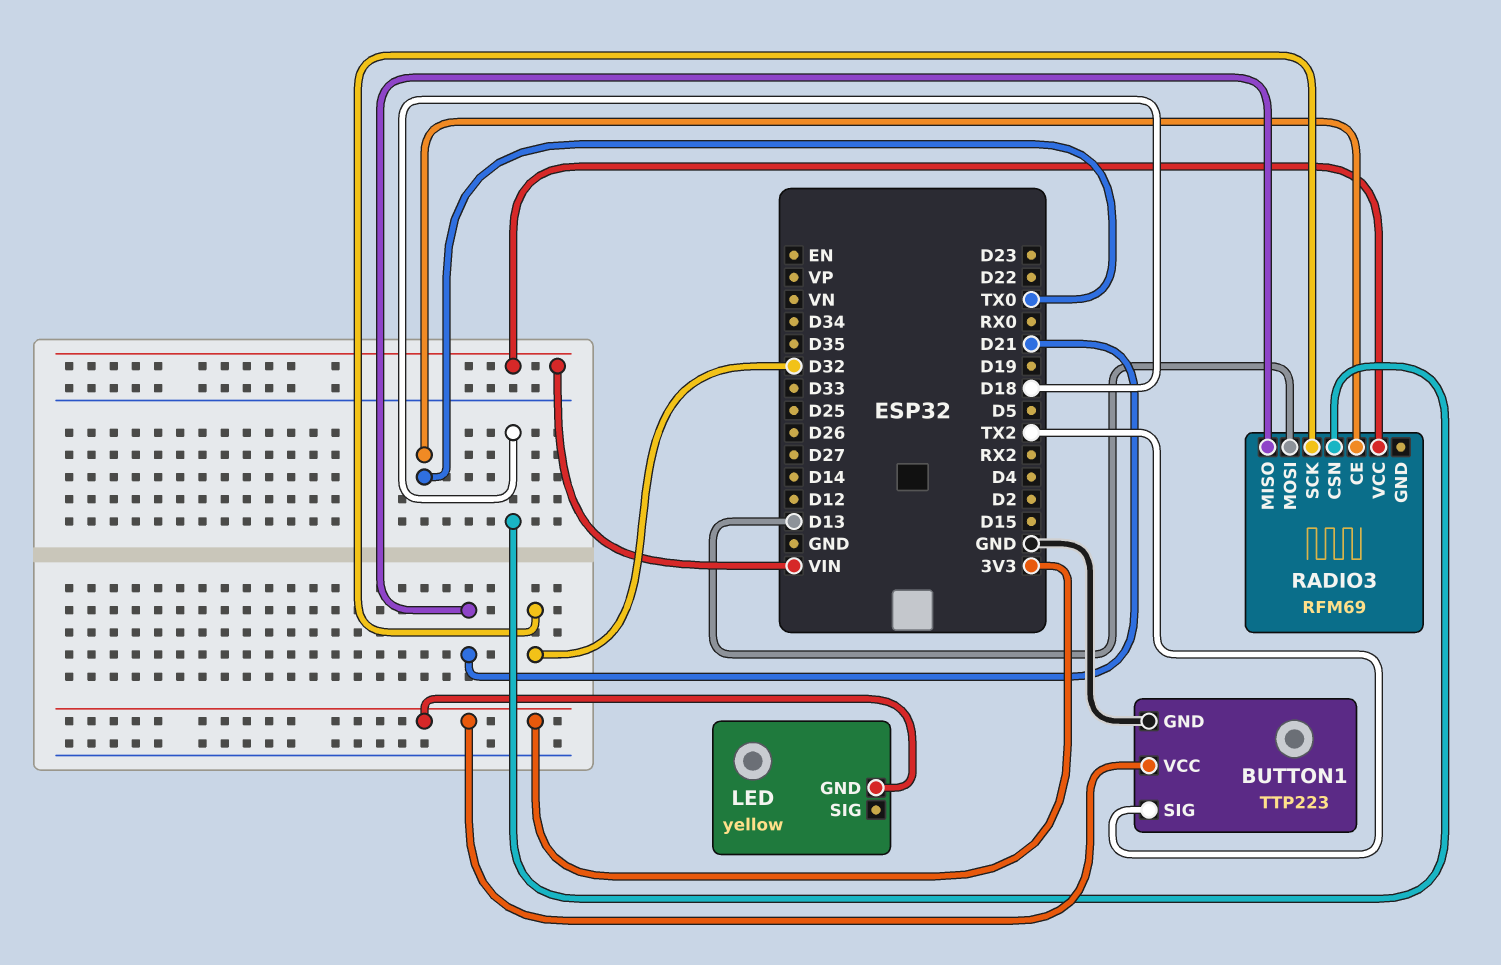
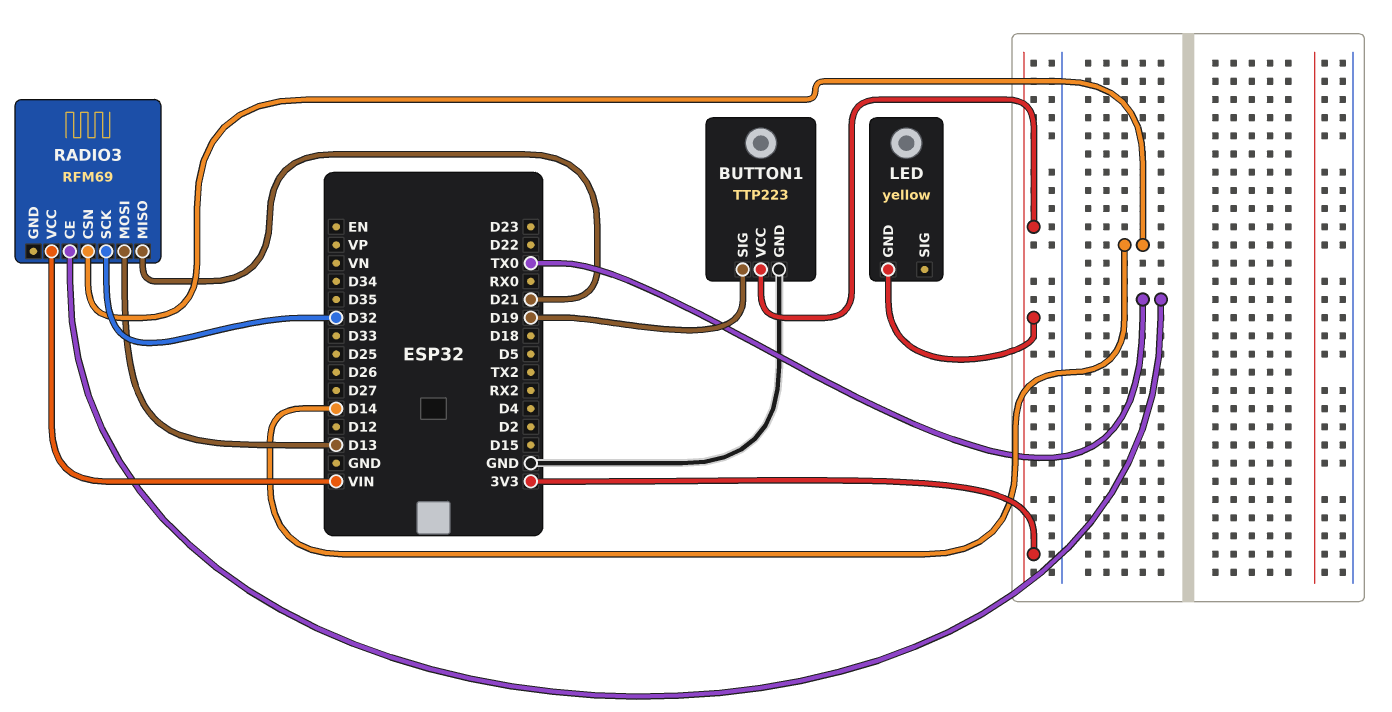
BUTTON1 pin SIG: TX2 -> D19
RADIO3 pin CSN: D18 -> D14

